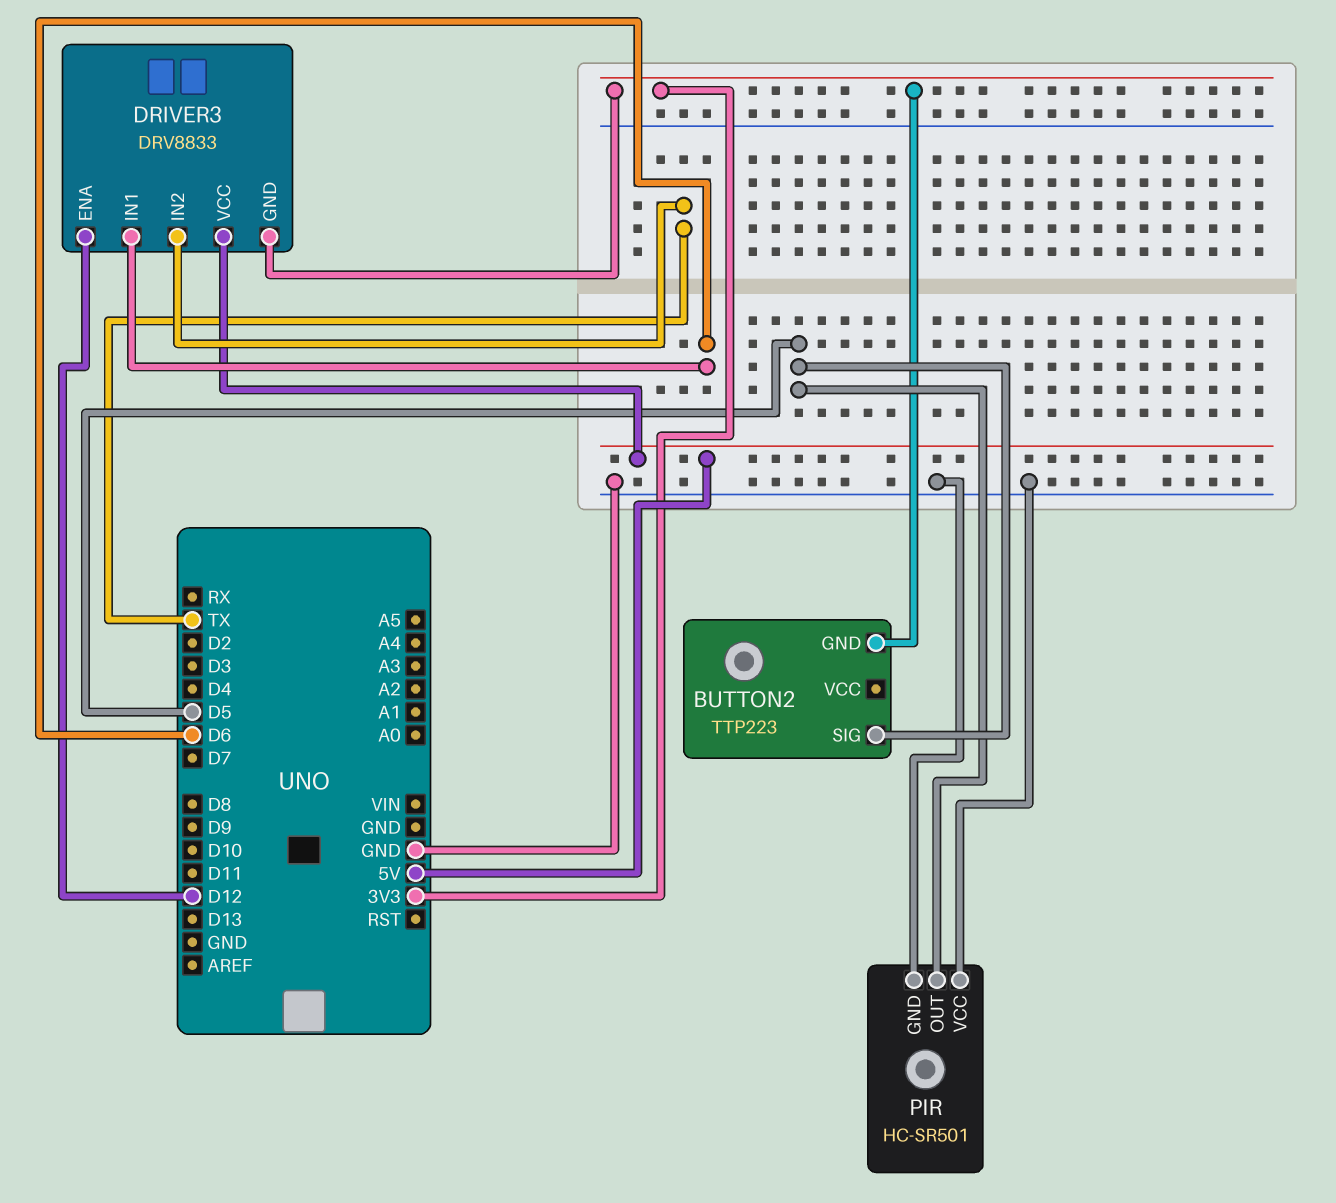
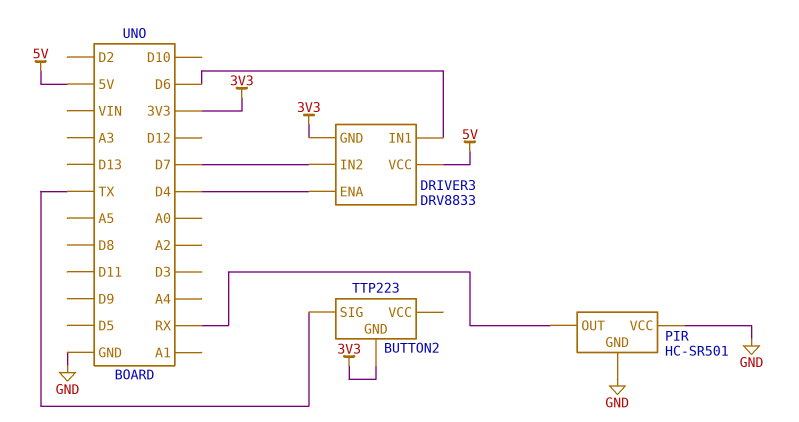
BUTTON2 pin SIG: D5 -> TX
DRIVER3 pin ENA: D12 -> D4
DRIVER3 pin IN2: TX -> D7
PIR pin OUT: D5 -> RX

